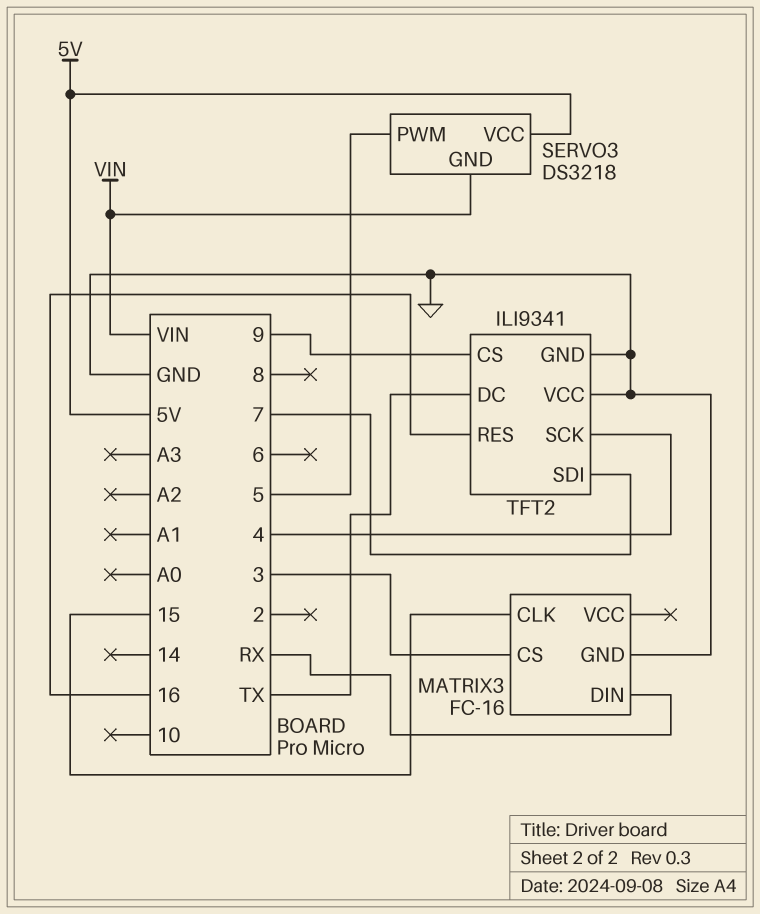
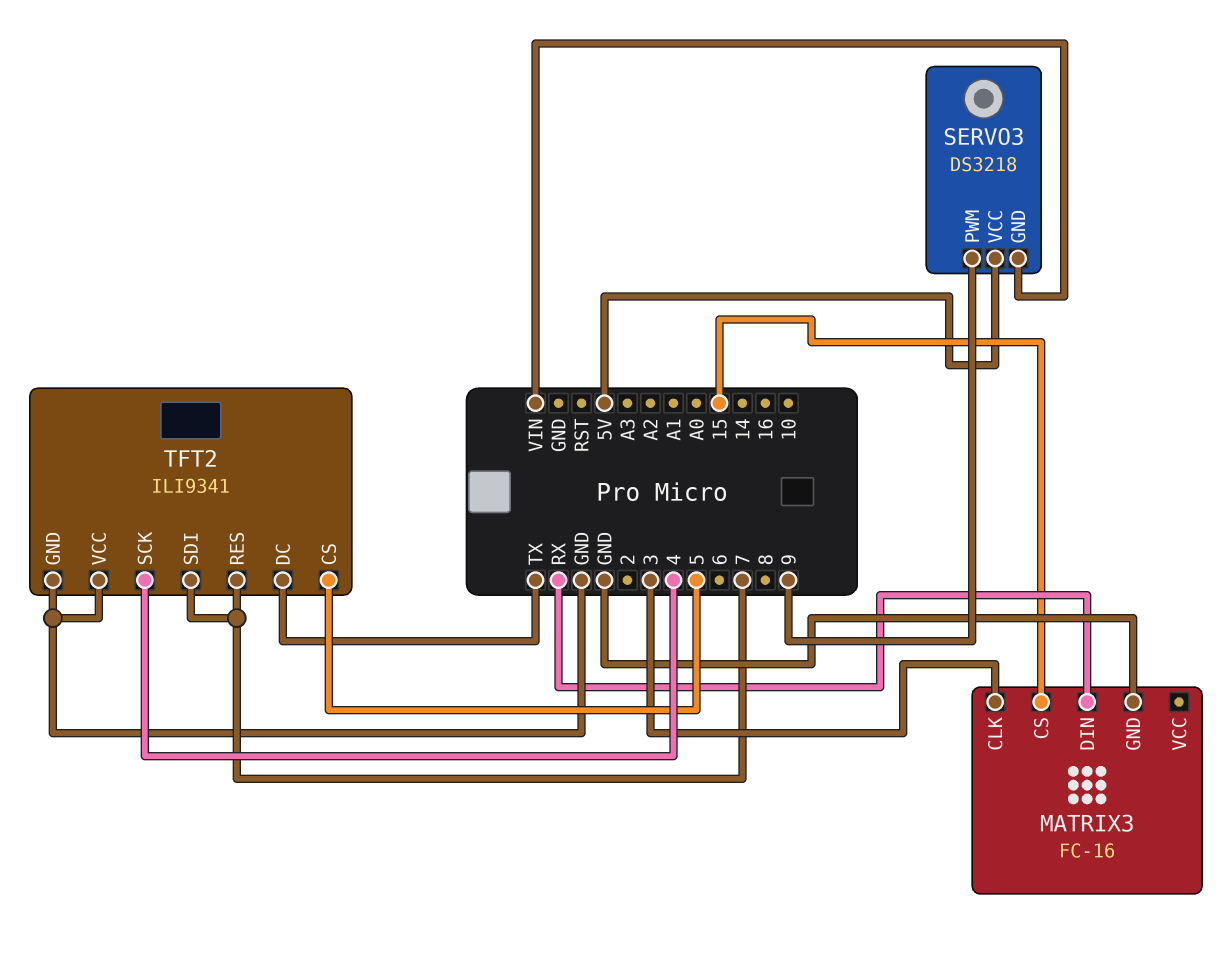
MATRIX3 pin CLK: 15 -> 3
MATRIX3 pin CS: 3 -> 15
SERVO3 pin PWM: 5 -> 9
TFT2 pin CS: 9 -> 5
TFT2 pin RES: 16 -> 7

